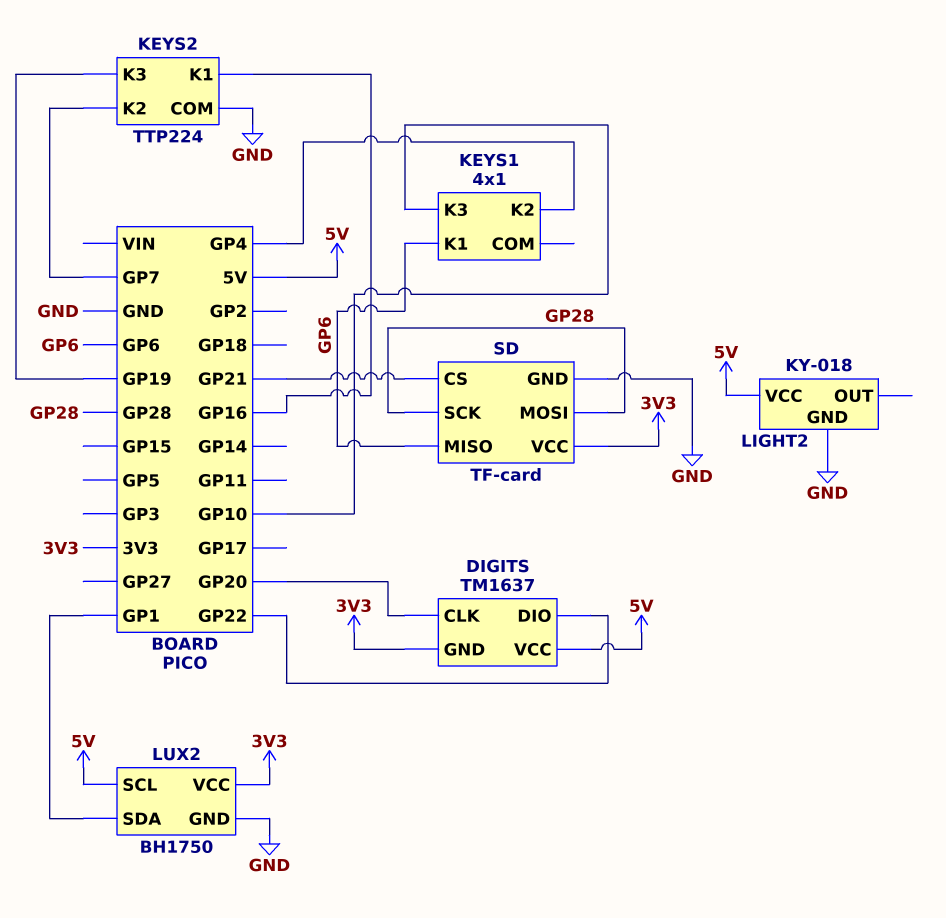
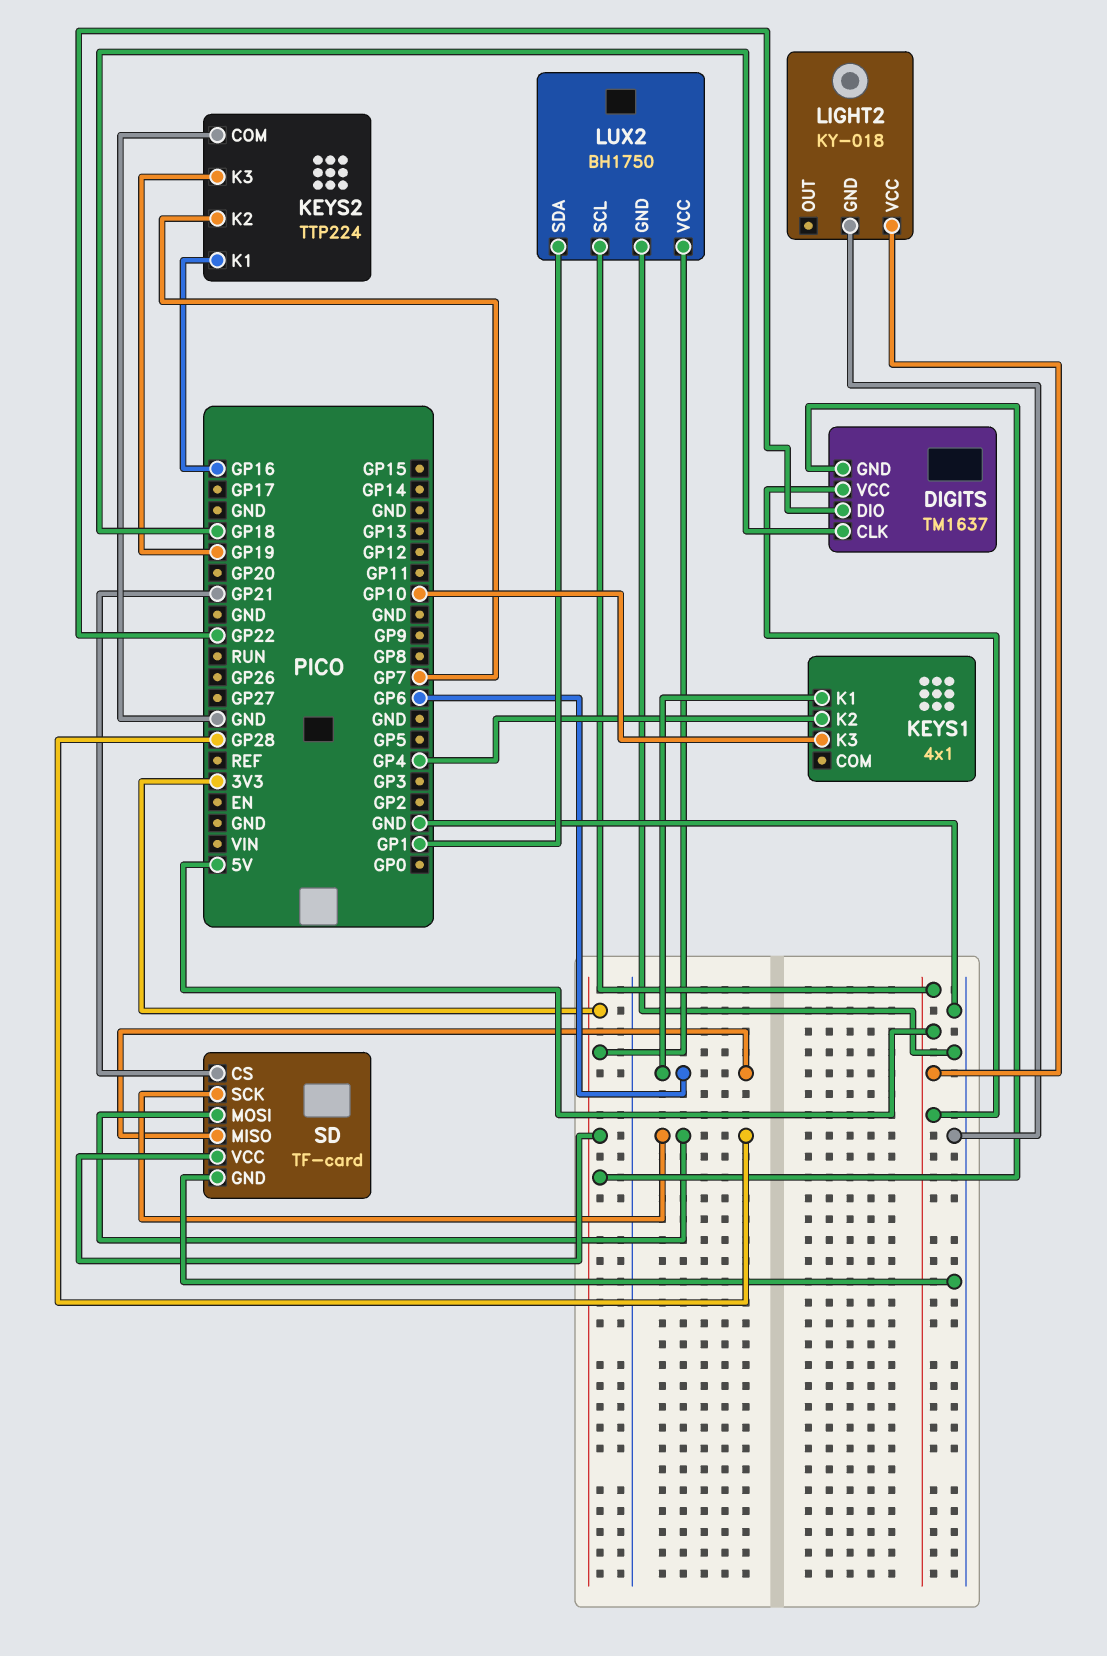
DIGITS pin CLK: GP20 -> GP18

